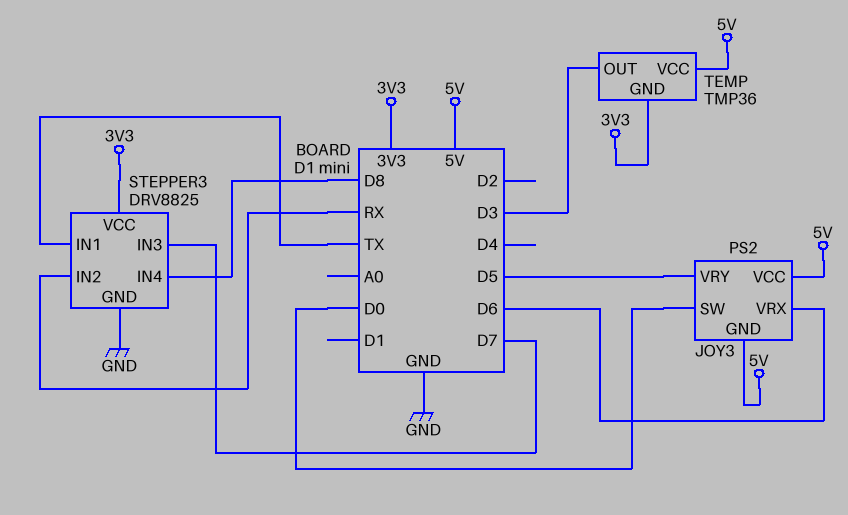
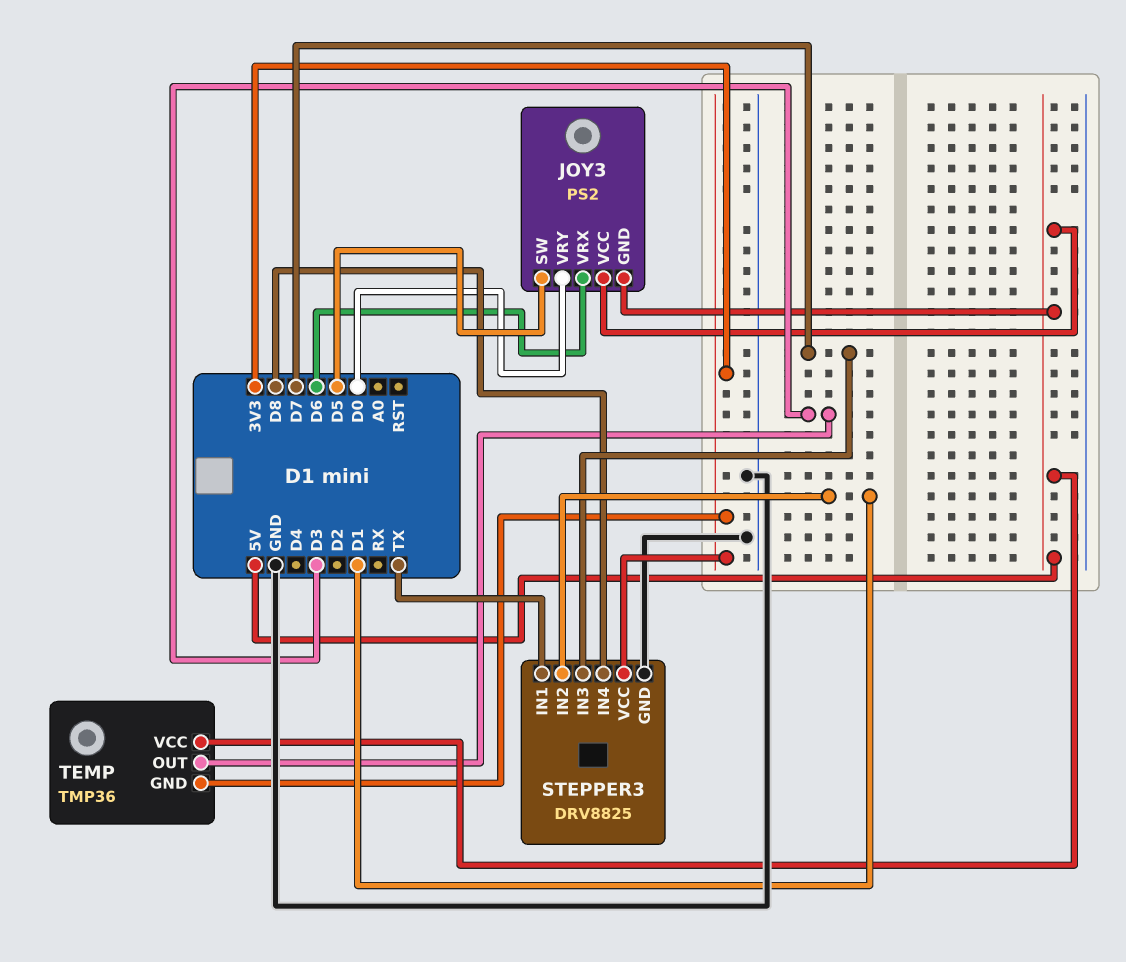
JOY3 pin SW: D0 -> D5
JOY3 pin VRY: D5 -> D0
STEPPER3 pin IN2: RX -> D1

